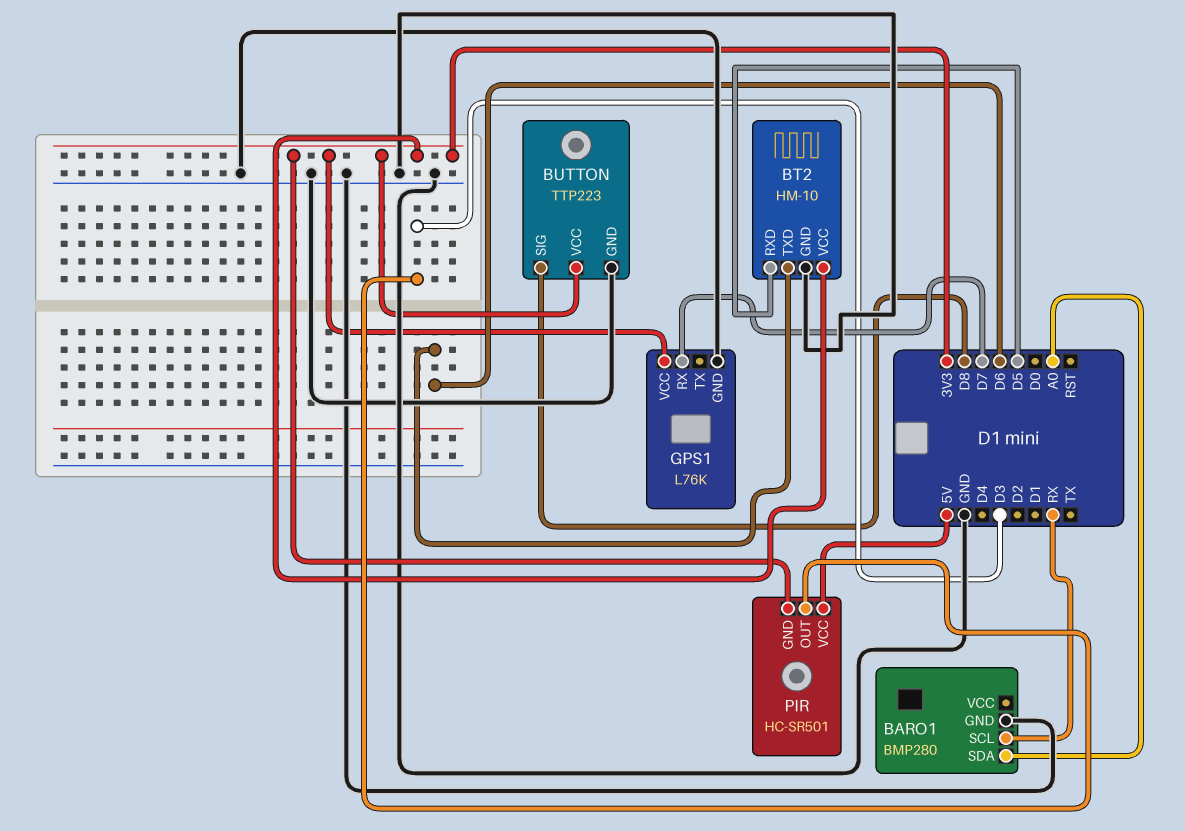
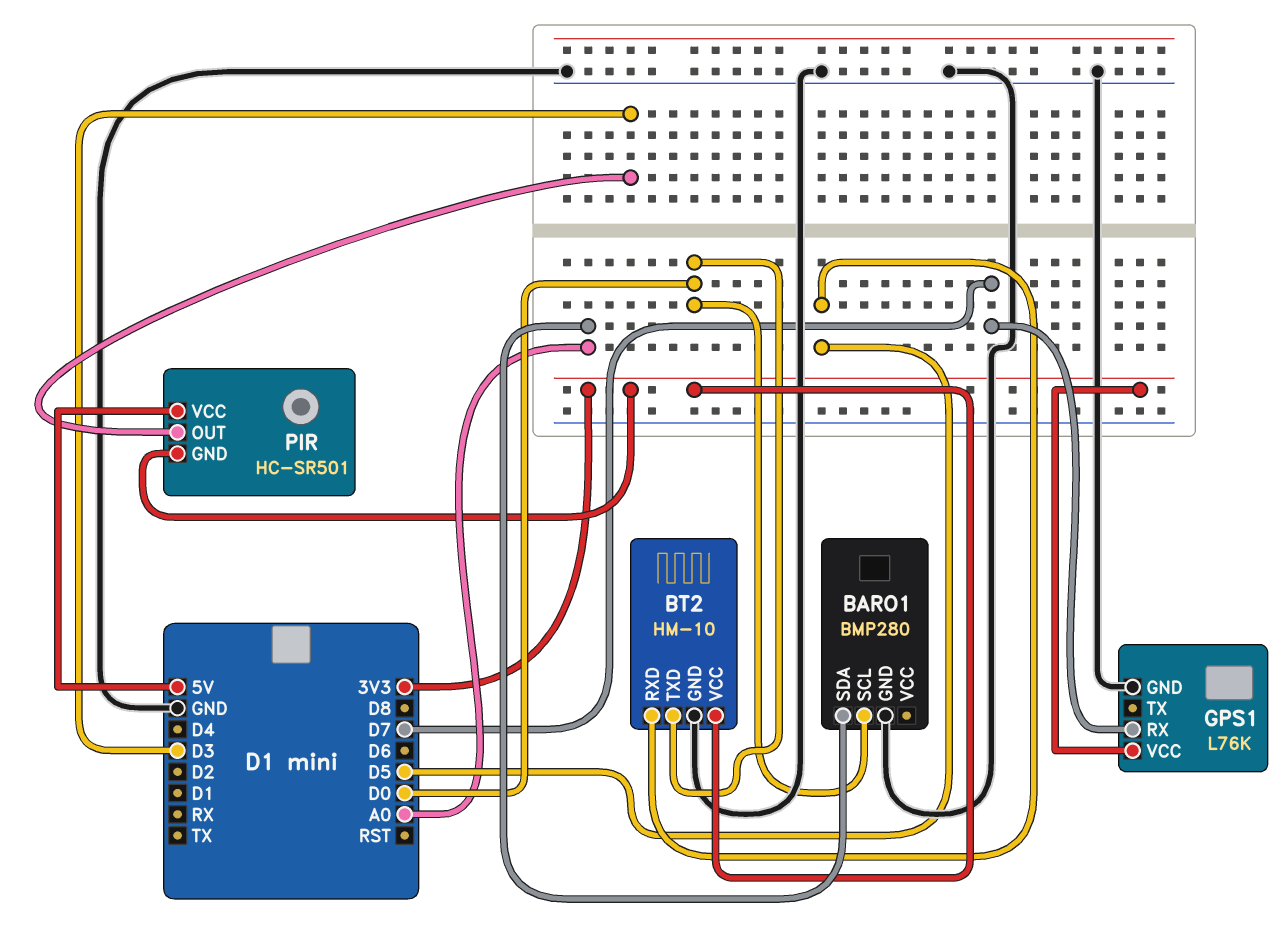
BARO1 pin SCL: RX -> D0
BT2 pin TXD: D6 -> D0
BUTTON: TTP223 -> none
BUTTON pin GND: GND -> none
BUTTON pin SIG: D8 -> none
BUTTON pin VCC: 3V3 -> none

